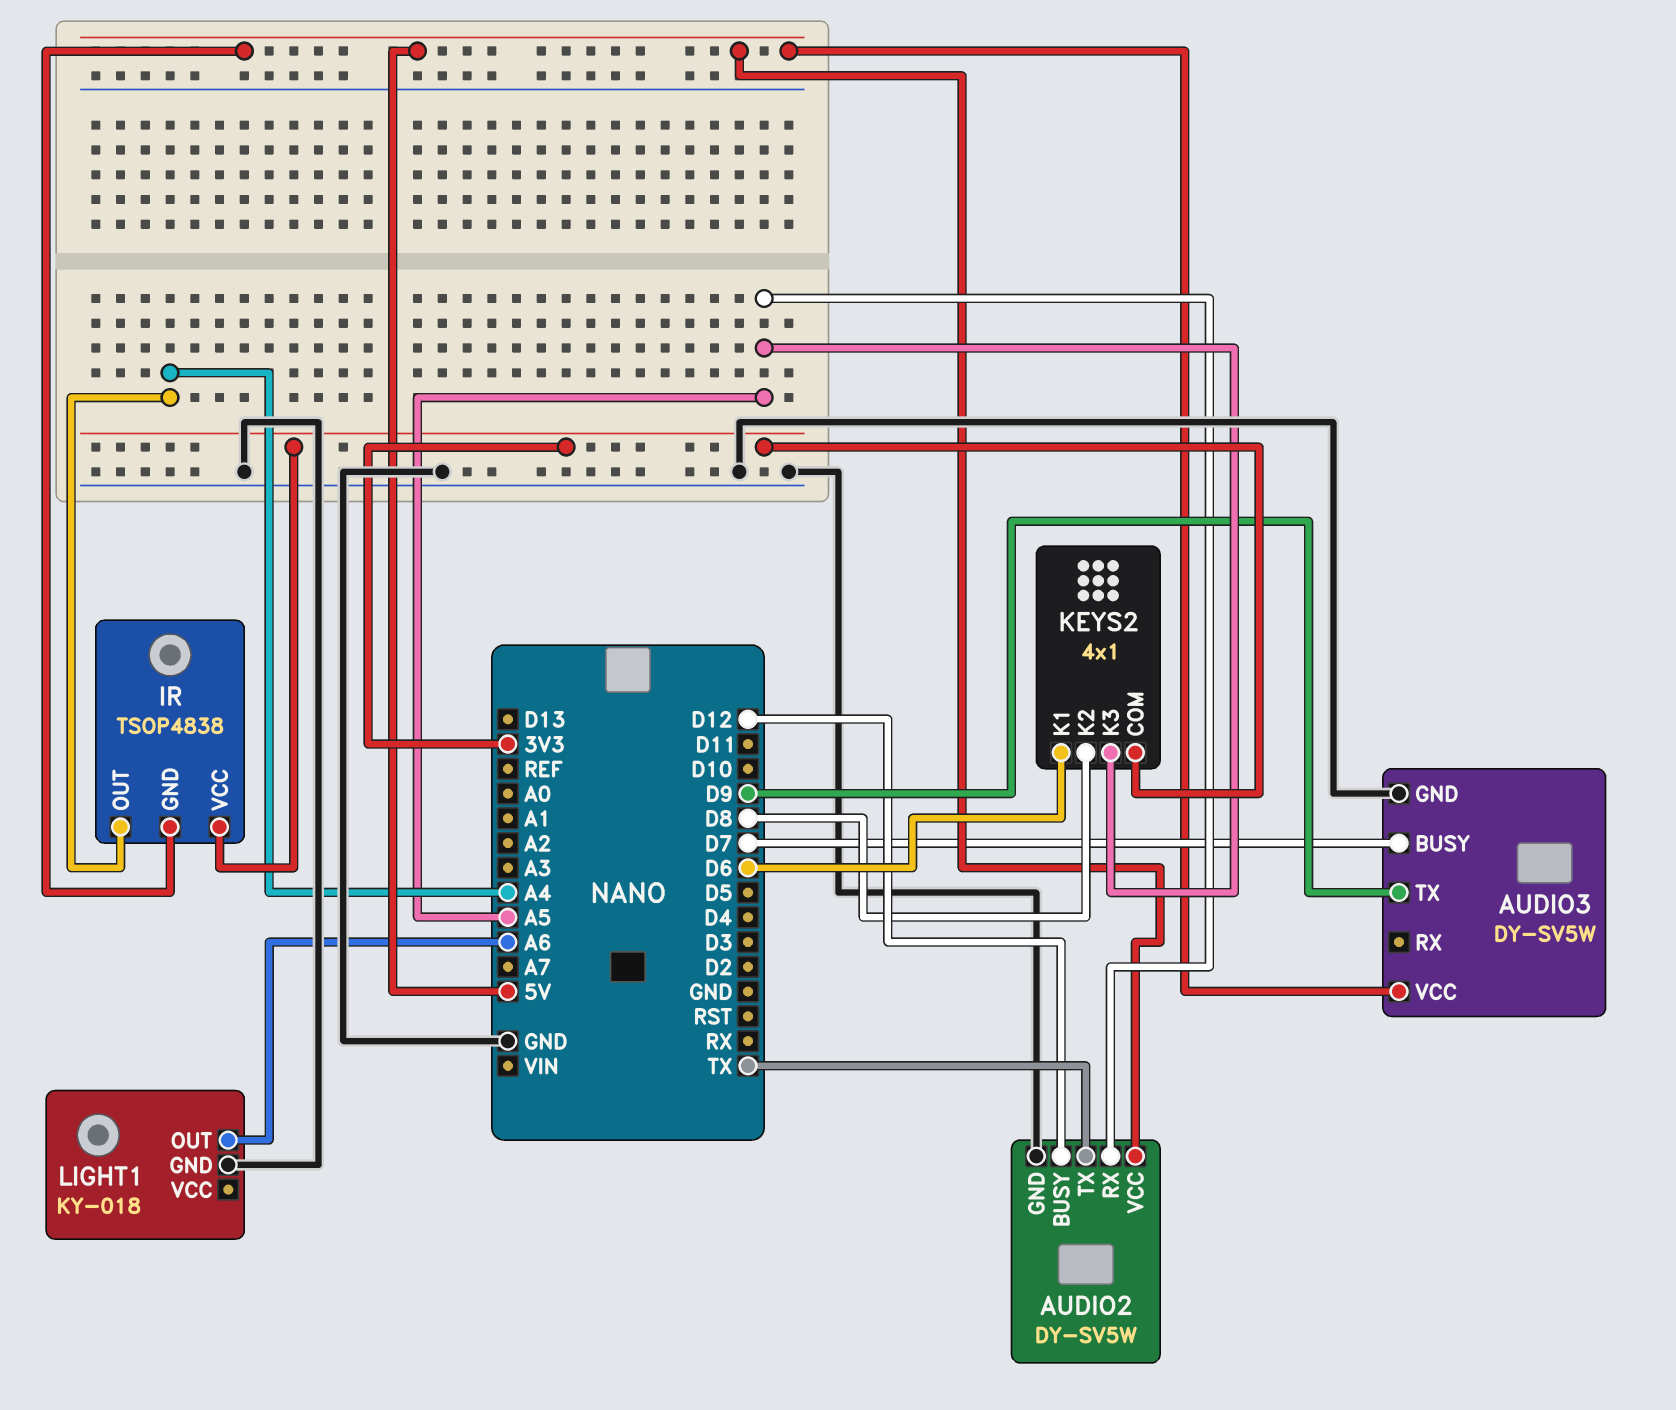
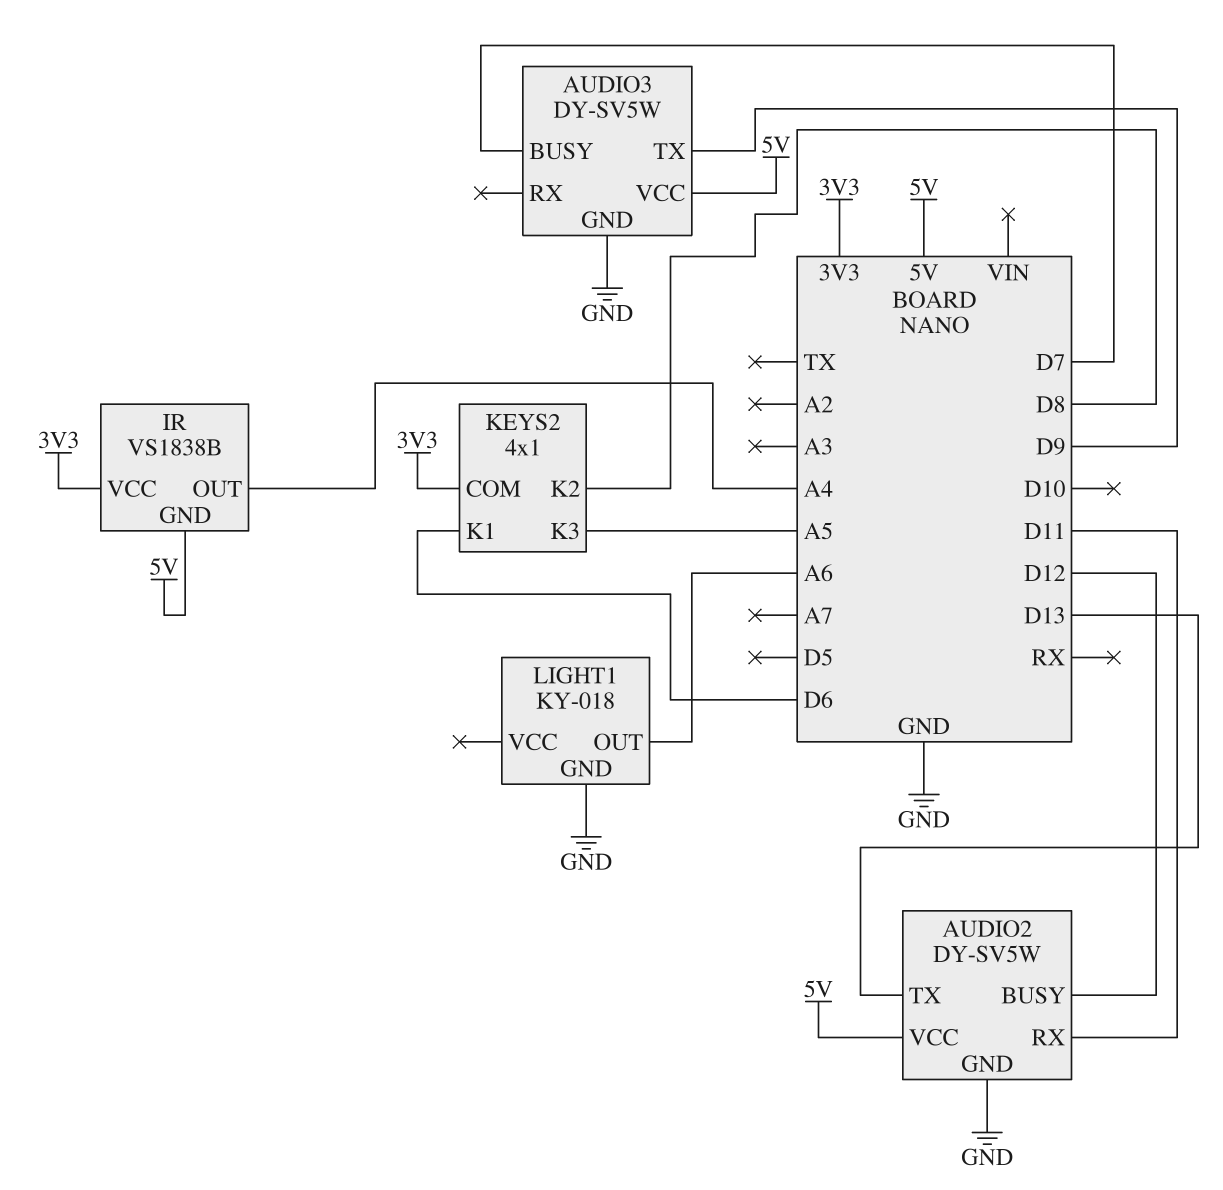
AUDIO2 pin RX: A5 -> D11
AUDIO2 pin TX: TX -> D13
IR: TSOP4838 -> VS1838B

